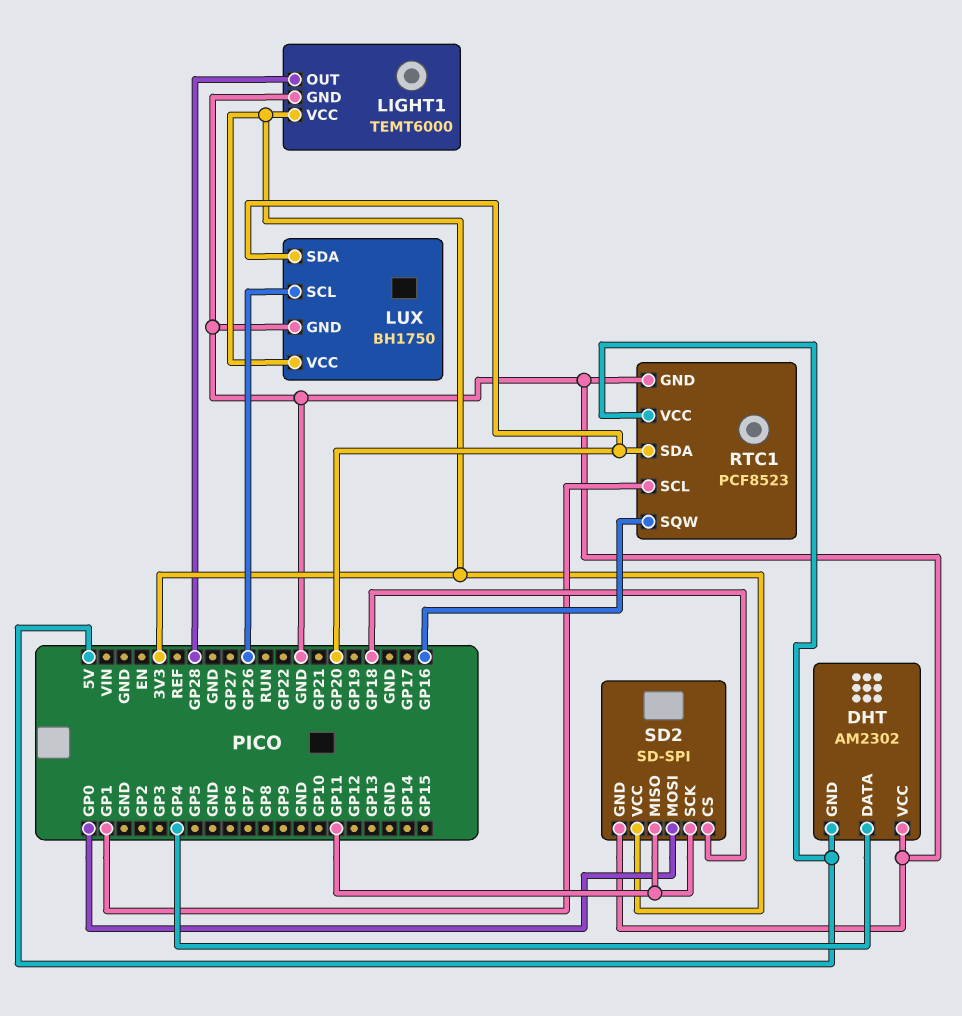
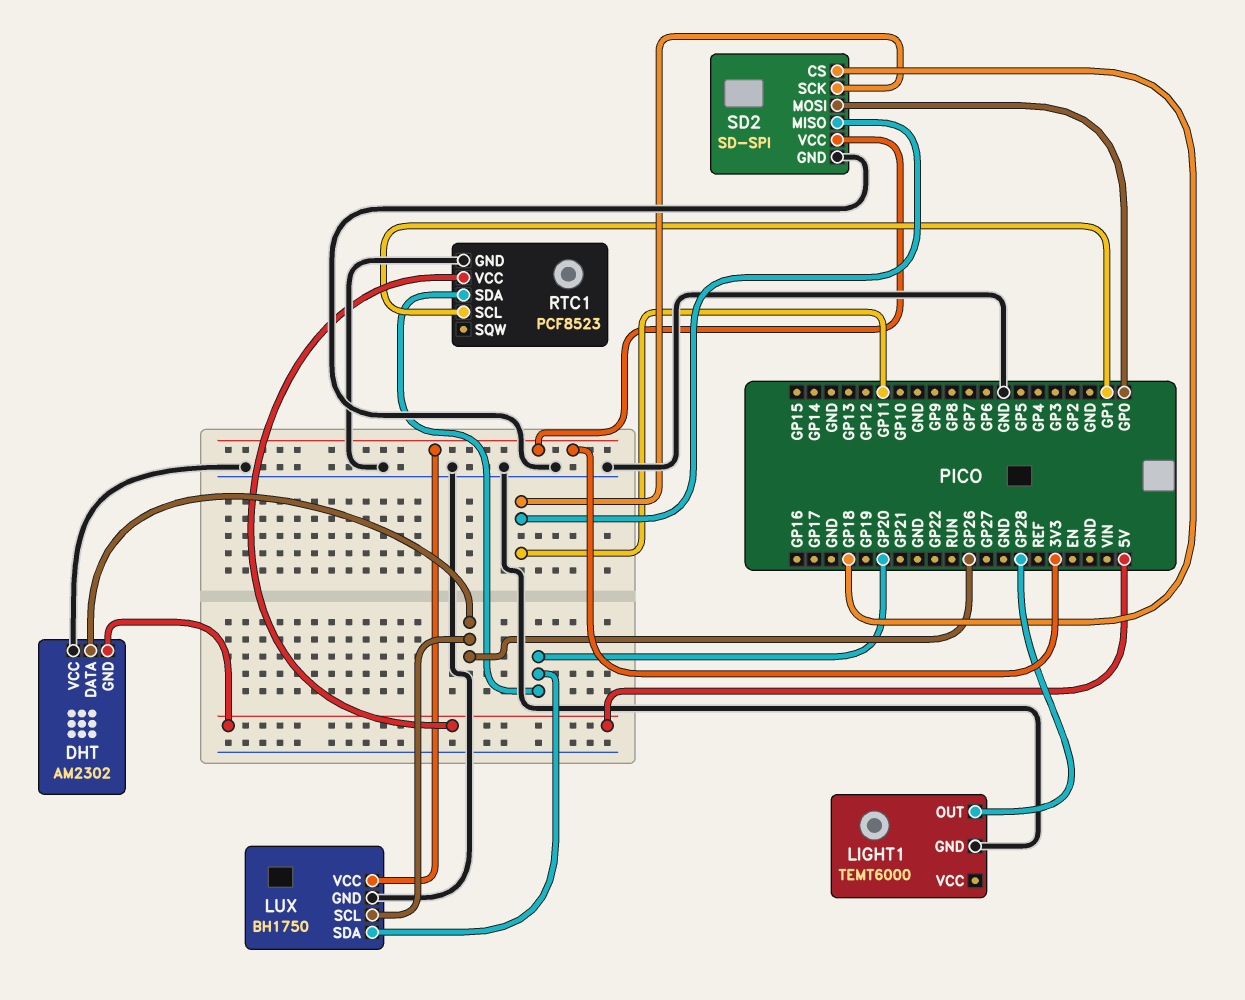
DHT pin DATA: GP4 -> GP26
LIGHT1 pin VCC: 3V3 -> none
RTC1 pin SQW: GP16 -> none

